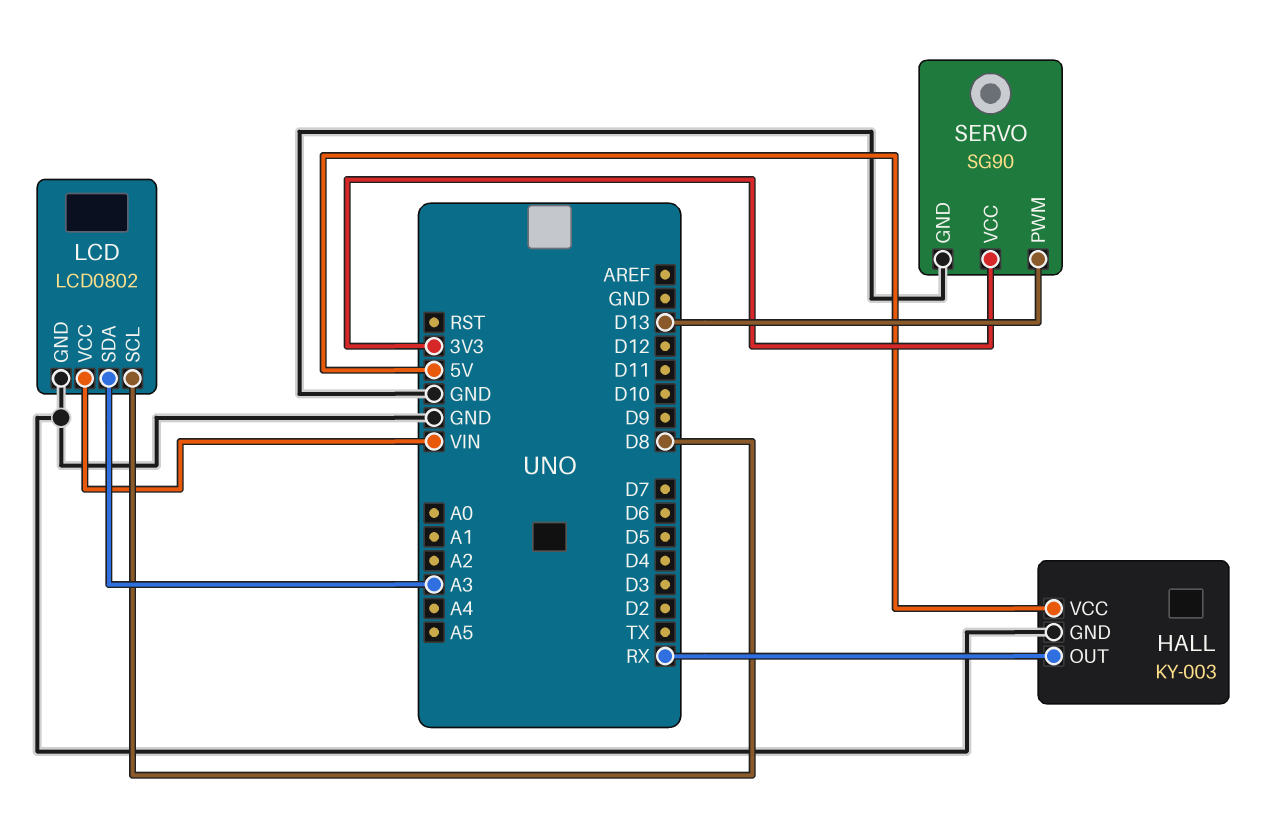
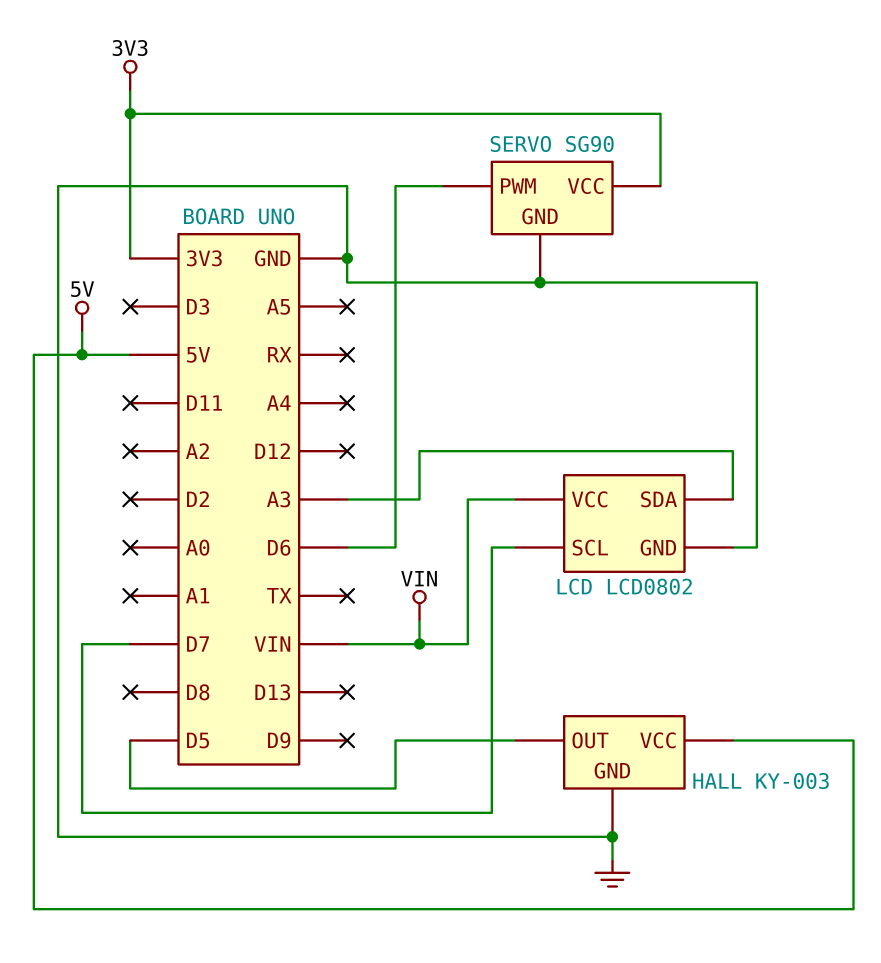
HALL pin OUT: RX -> D5
LCD pin SCL: D8 -> D7
SERVO pin PWM: D13 -> D6

